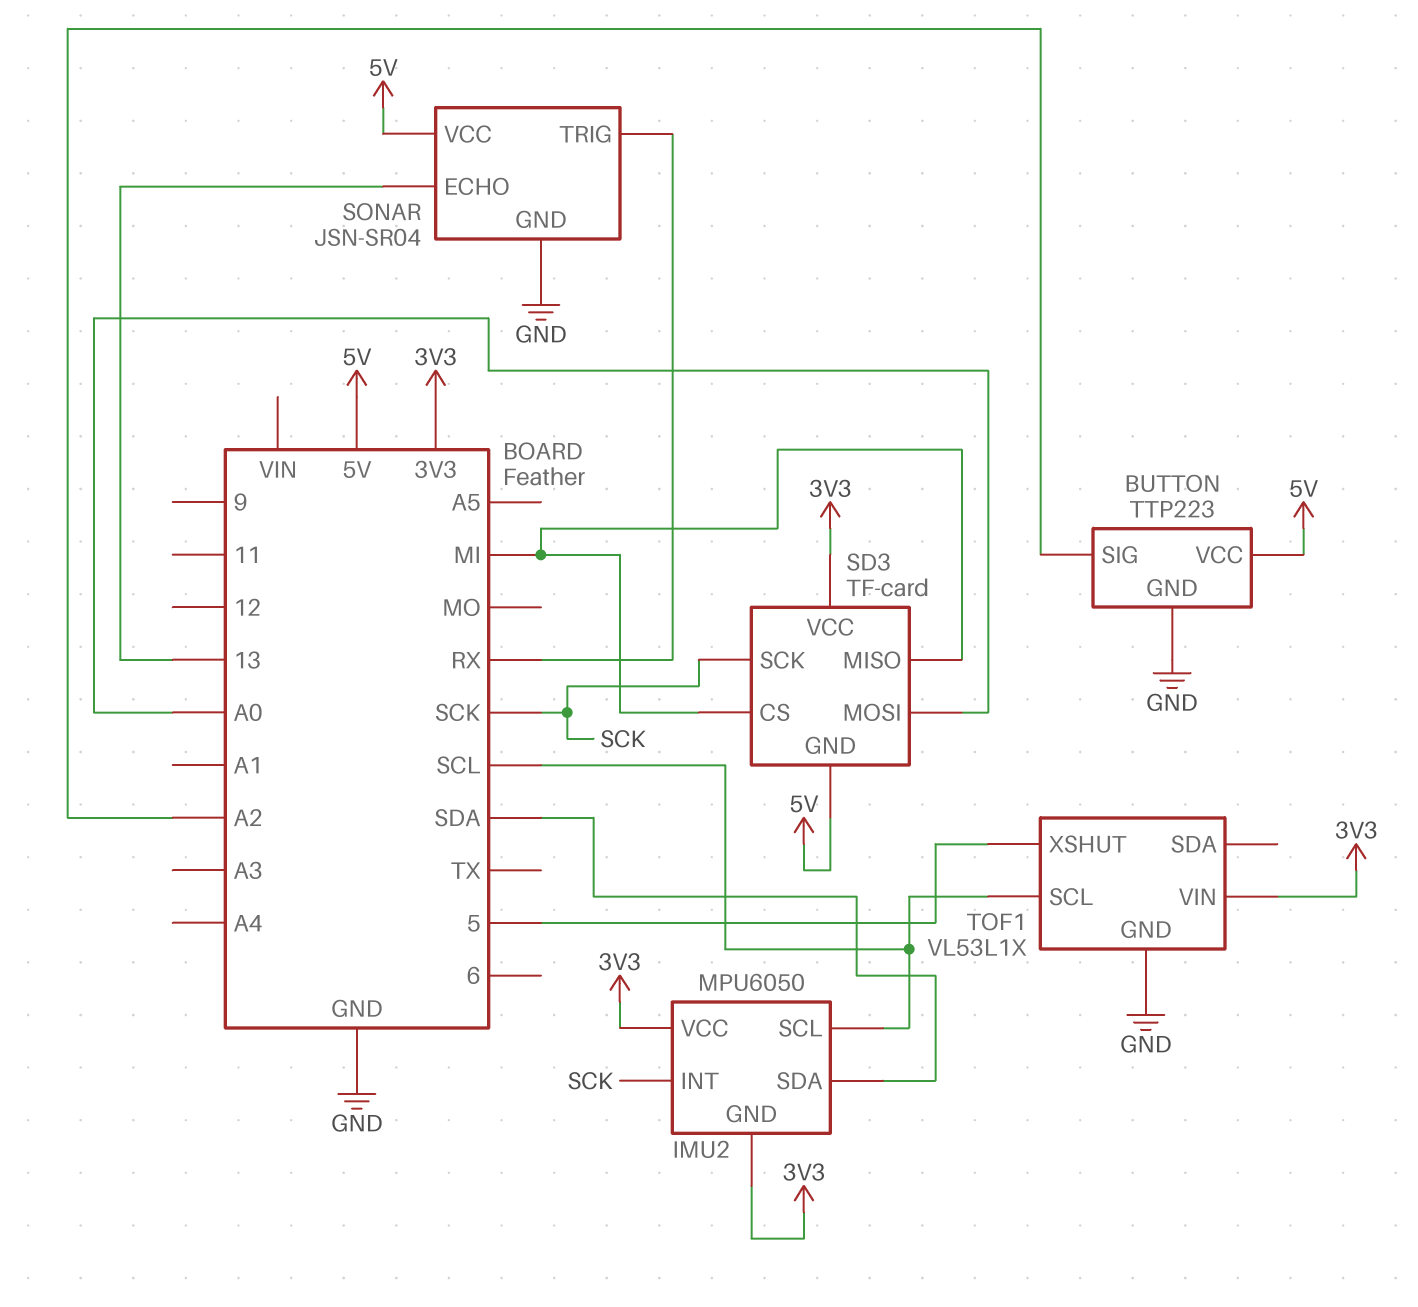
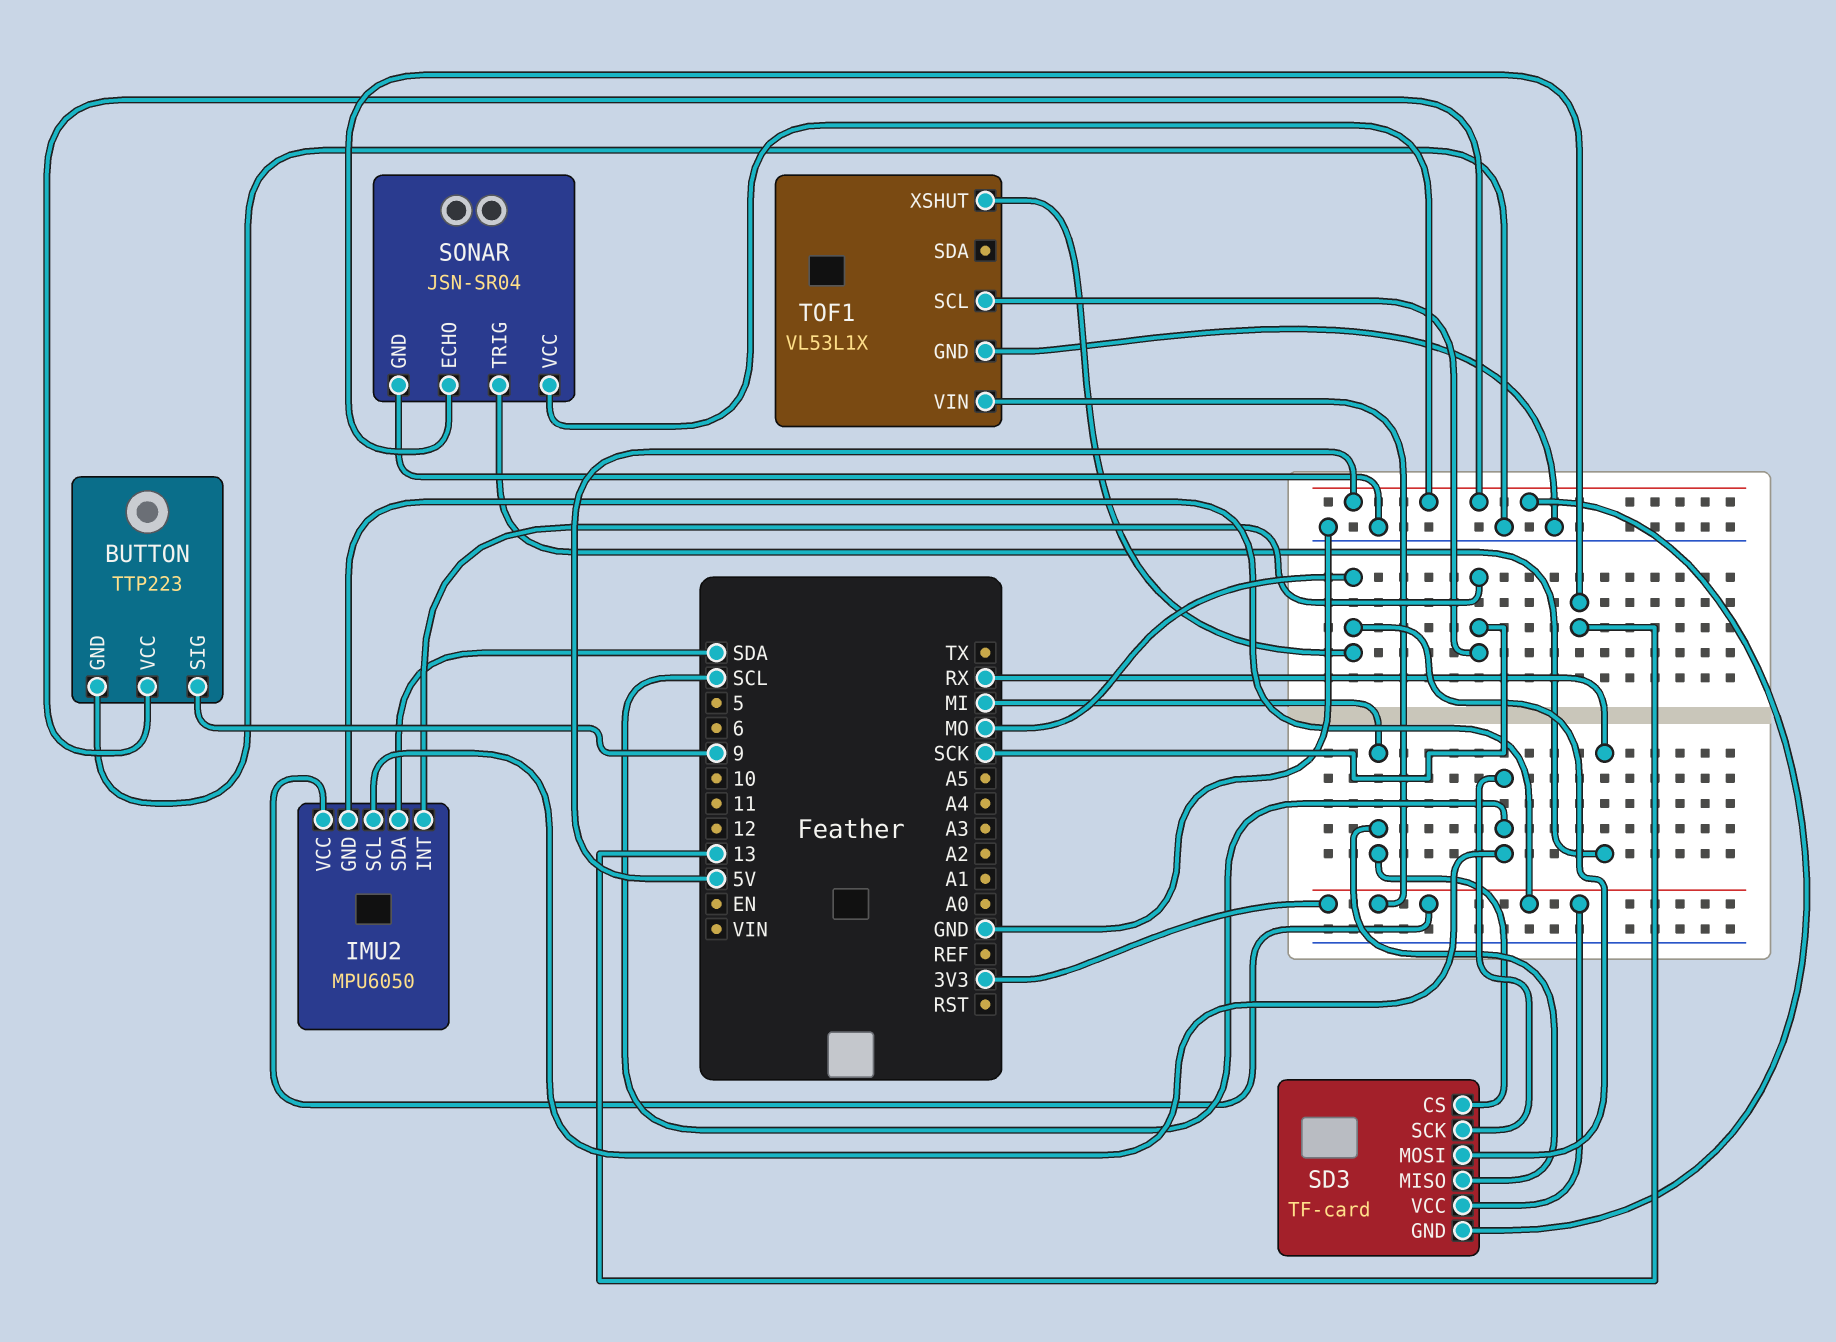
BUTTON pin SIG: A2 -> 9
SD3 pin MOSI: A0 -> MO
SD3 pin SCK: SCK -> SCL
TOF1 pin SCL: SCL -> SCK
TOF1 pin XSHUT: 5 -> MO

